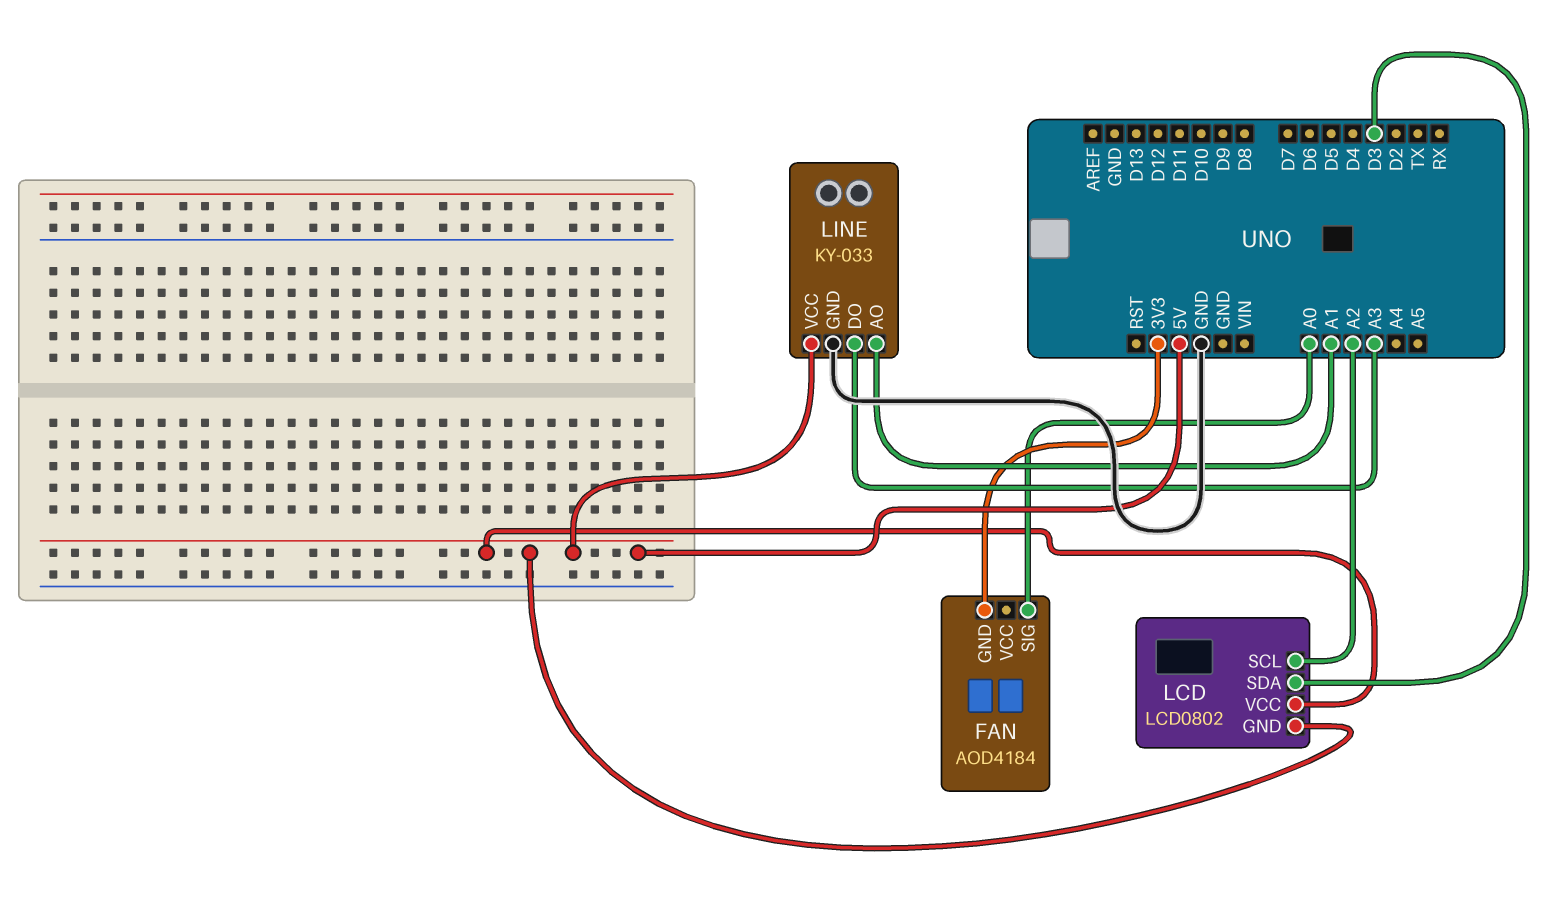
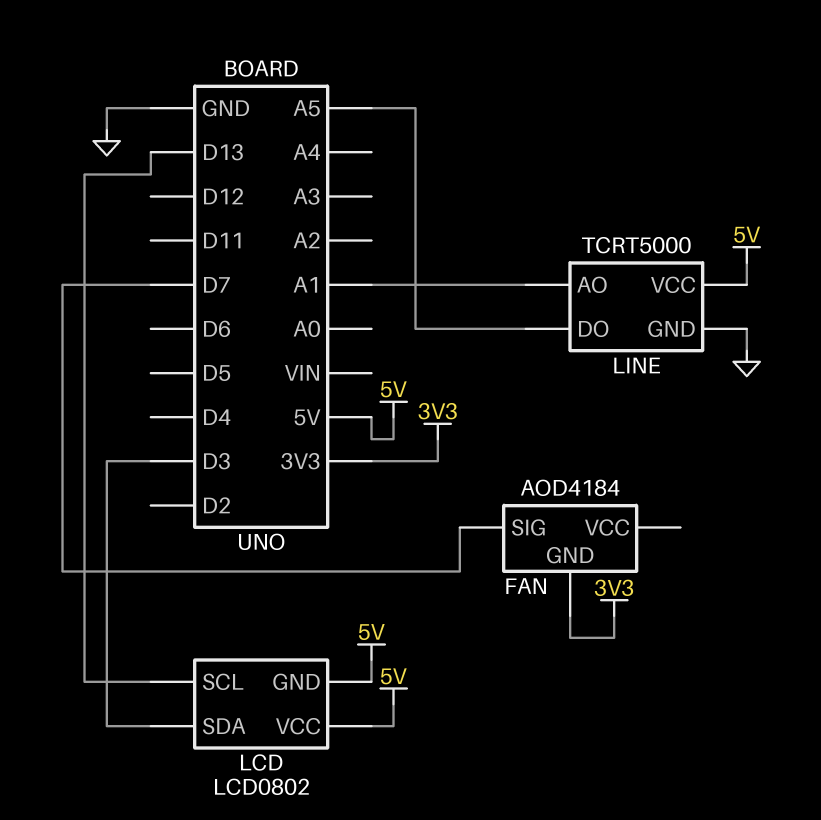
FAN pin SIG: A0 -> D7
LCD pin SCL: A2 -> D13
LINE: KY-033 -> TCRT5000
LINE pin DO: A3 -> A5

